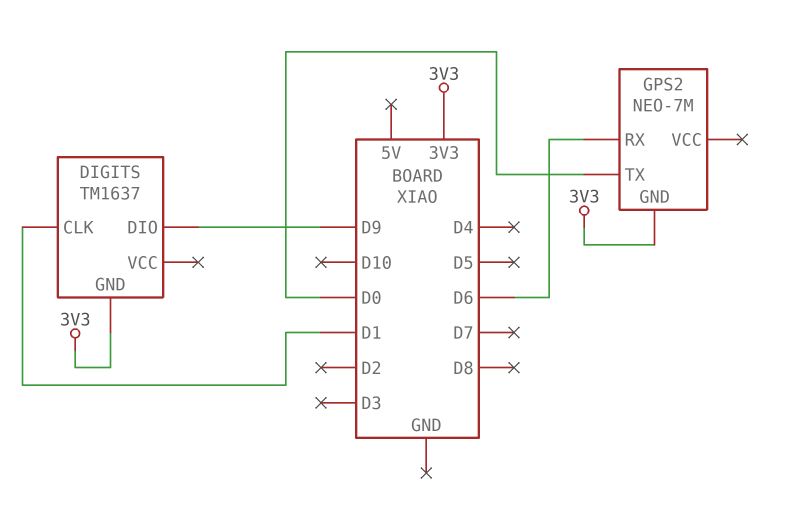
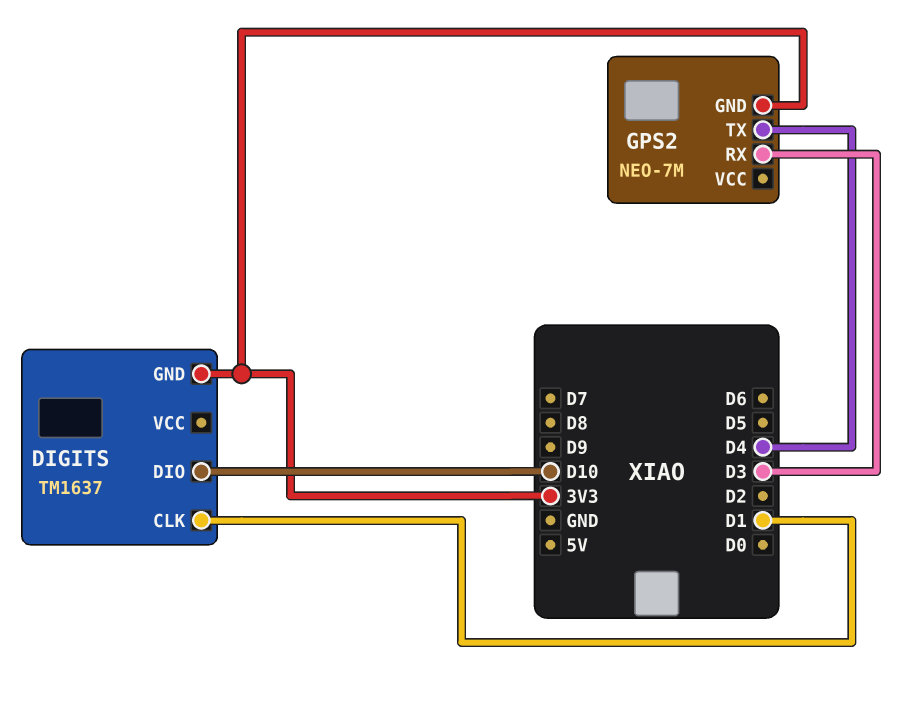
DIGITS pin DIO: D9 -> D10
GPS2 pin RX: D6 -> D3
GPS2 pin TX: D0 -> D4

